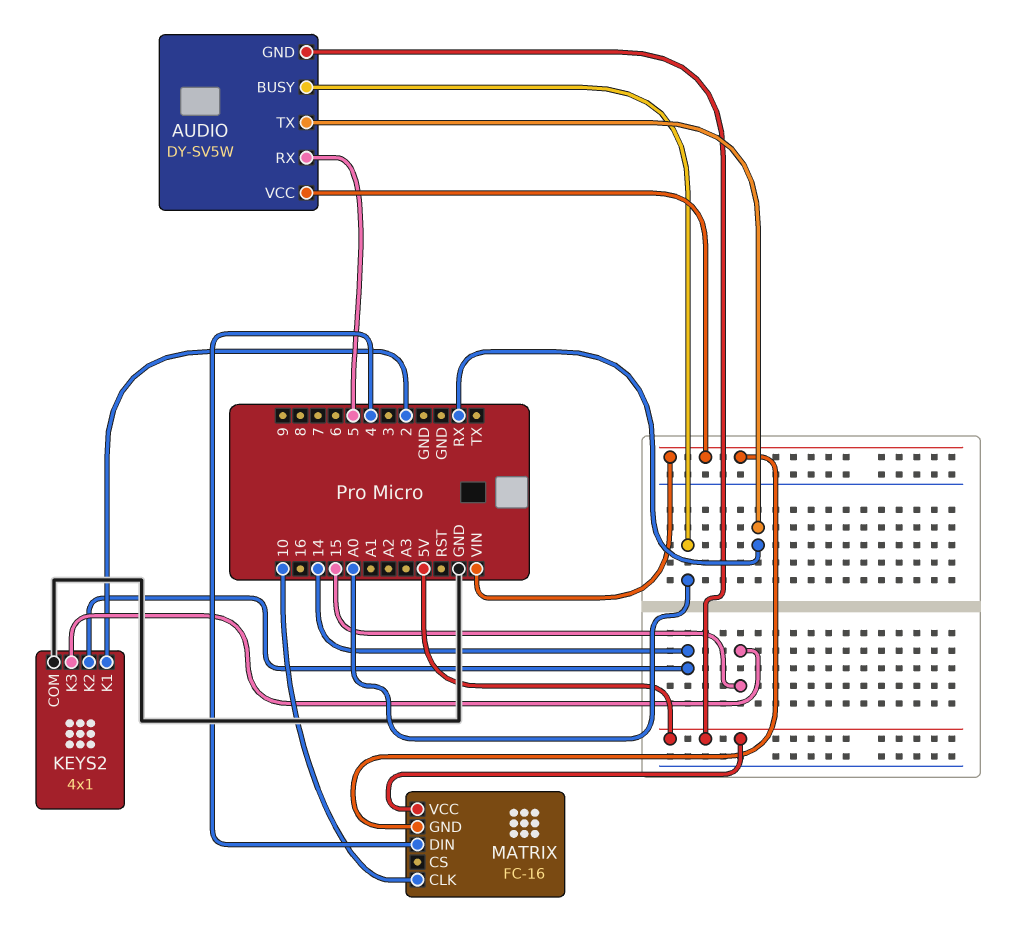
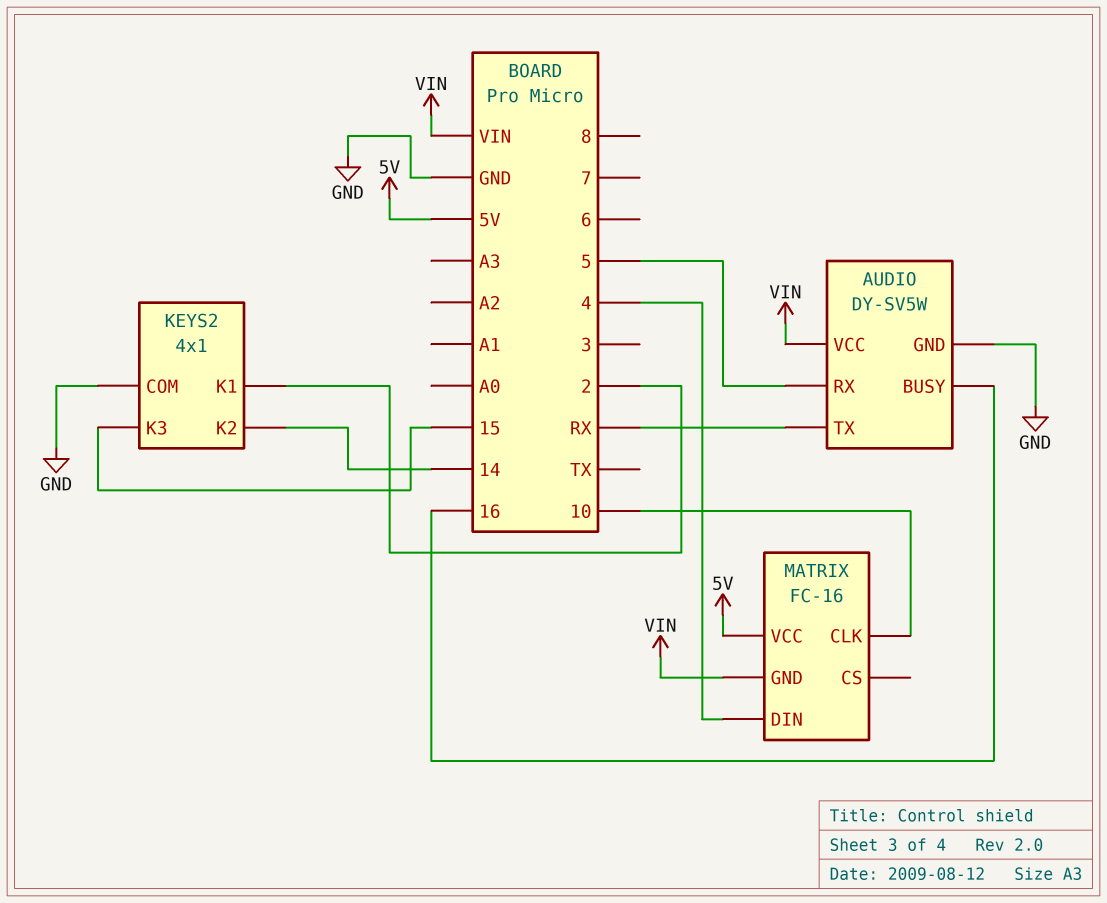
AUDIO pin BUSY: A0 -> 16
AUDIO pin GND: 5V -> GND

